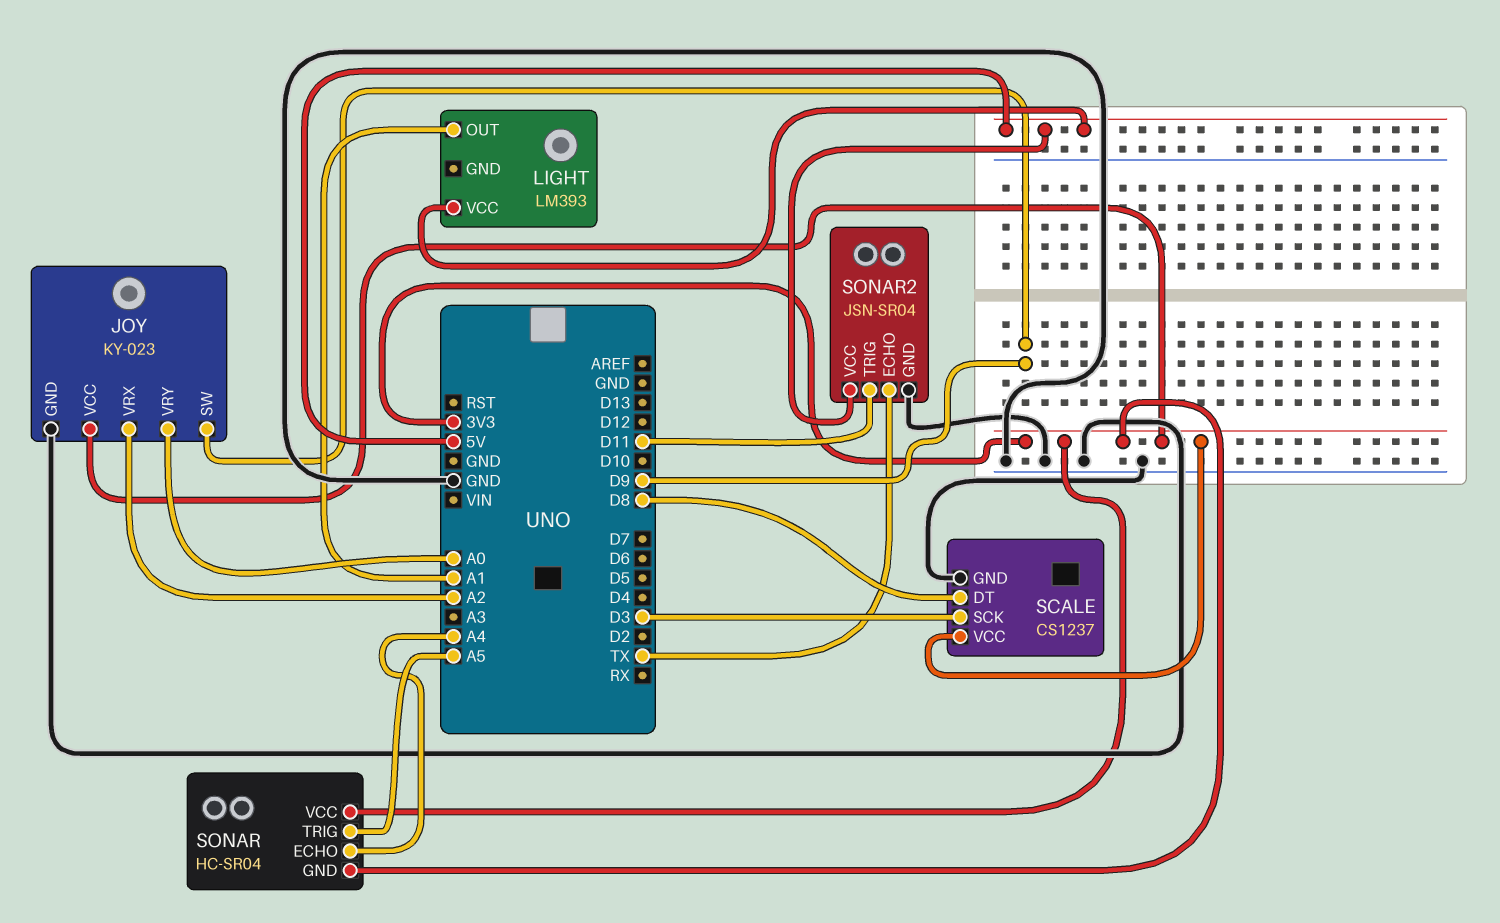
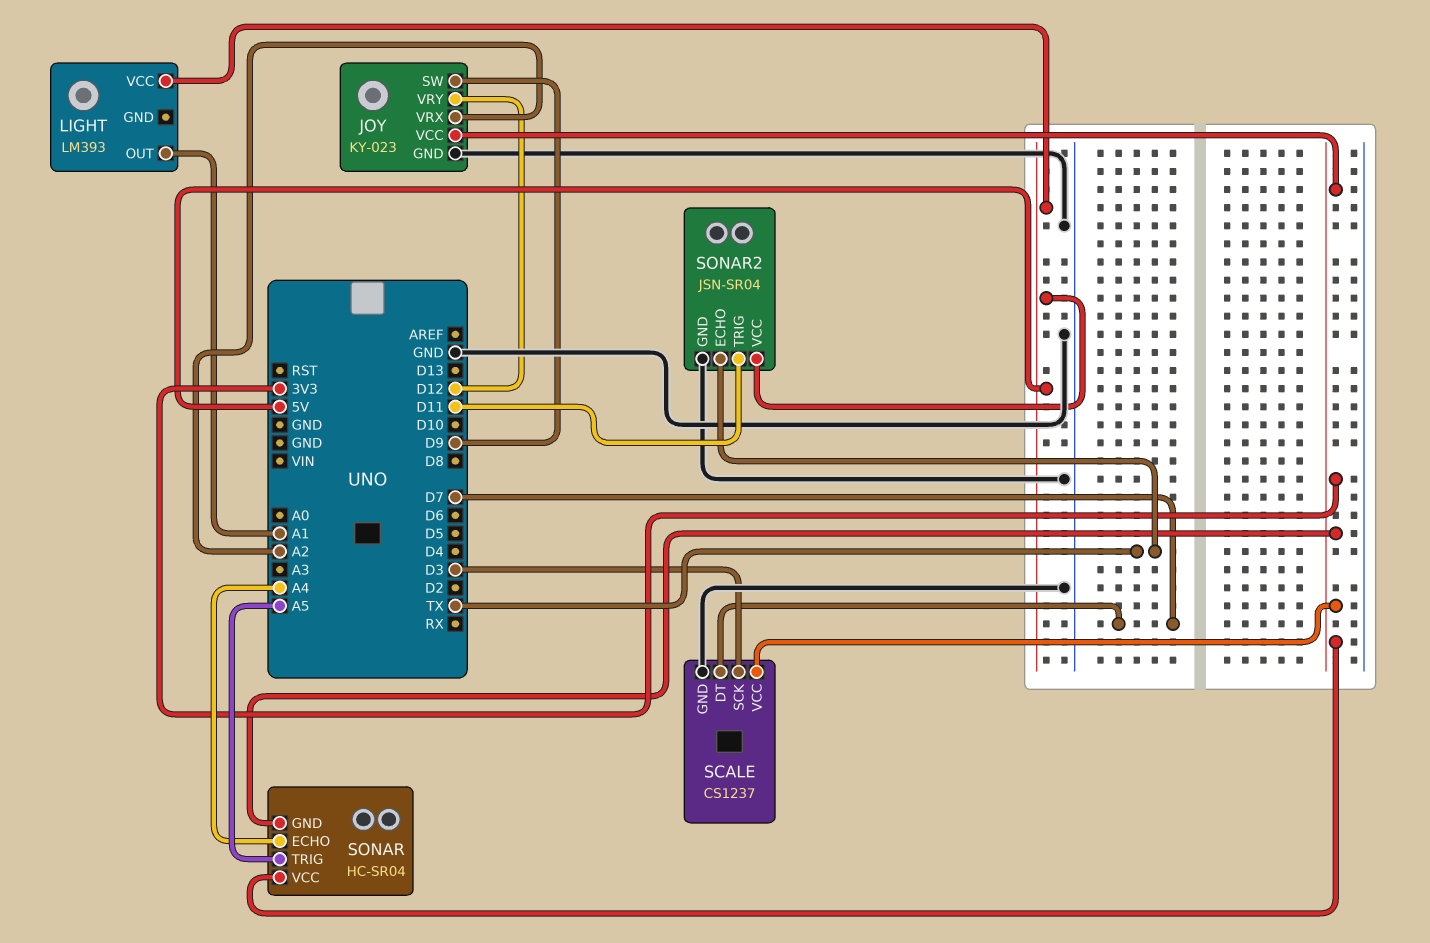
JOY pin VRY: A0 -> D12
SCALE pin DT: D8 -> D7

